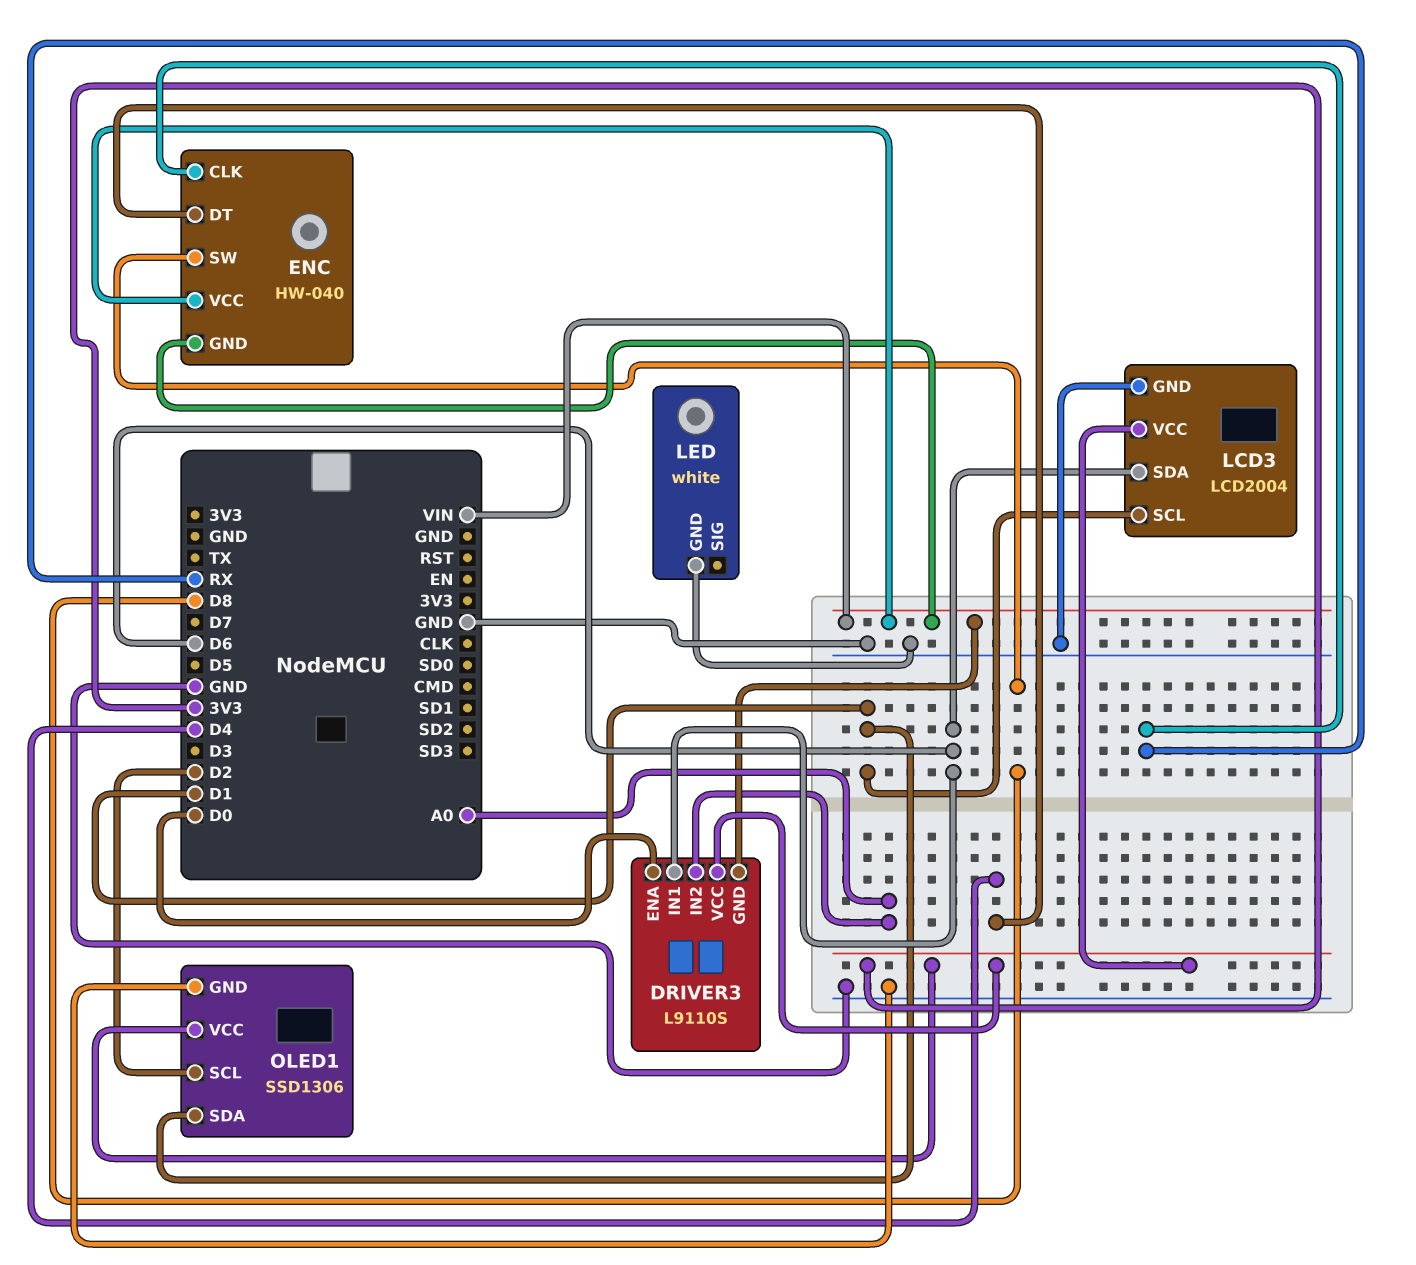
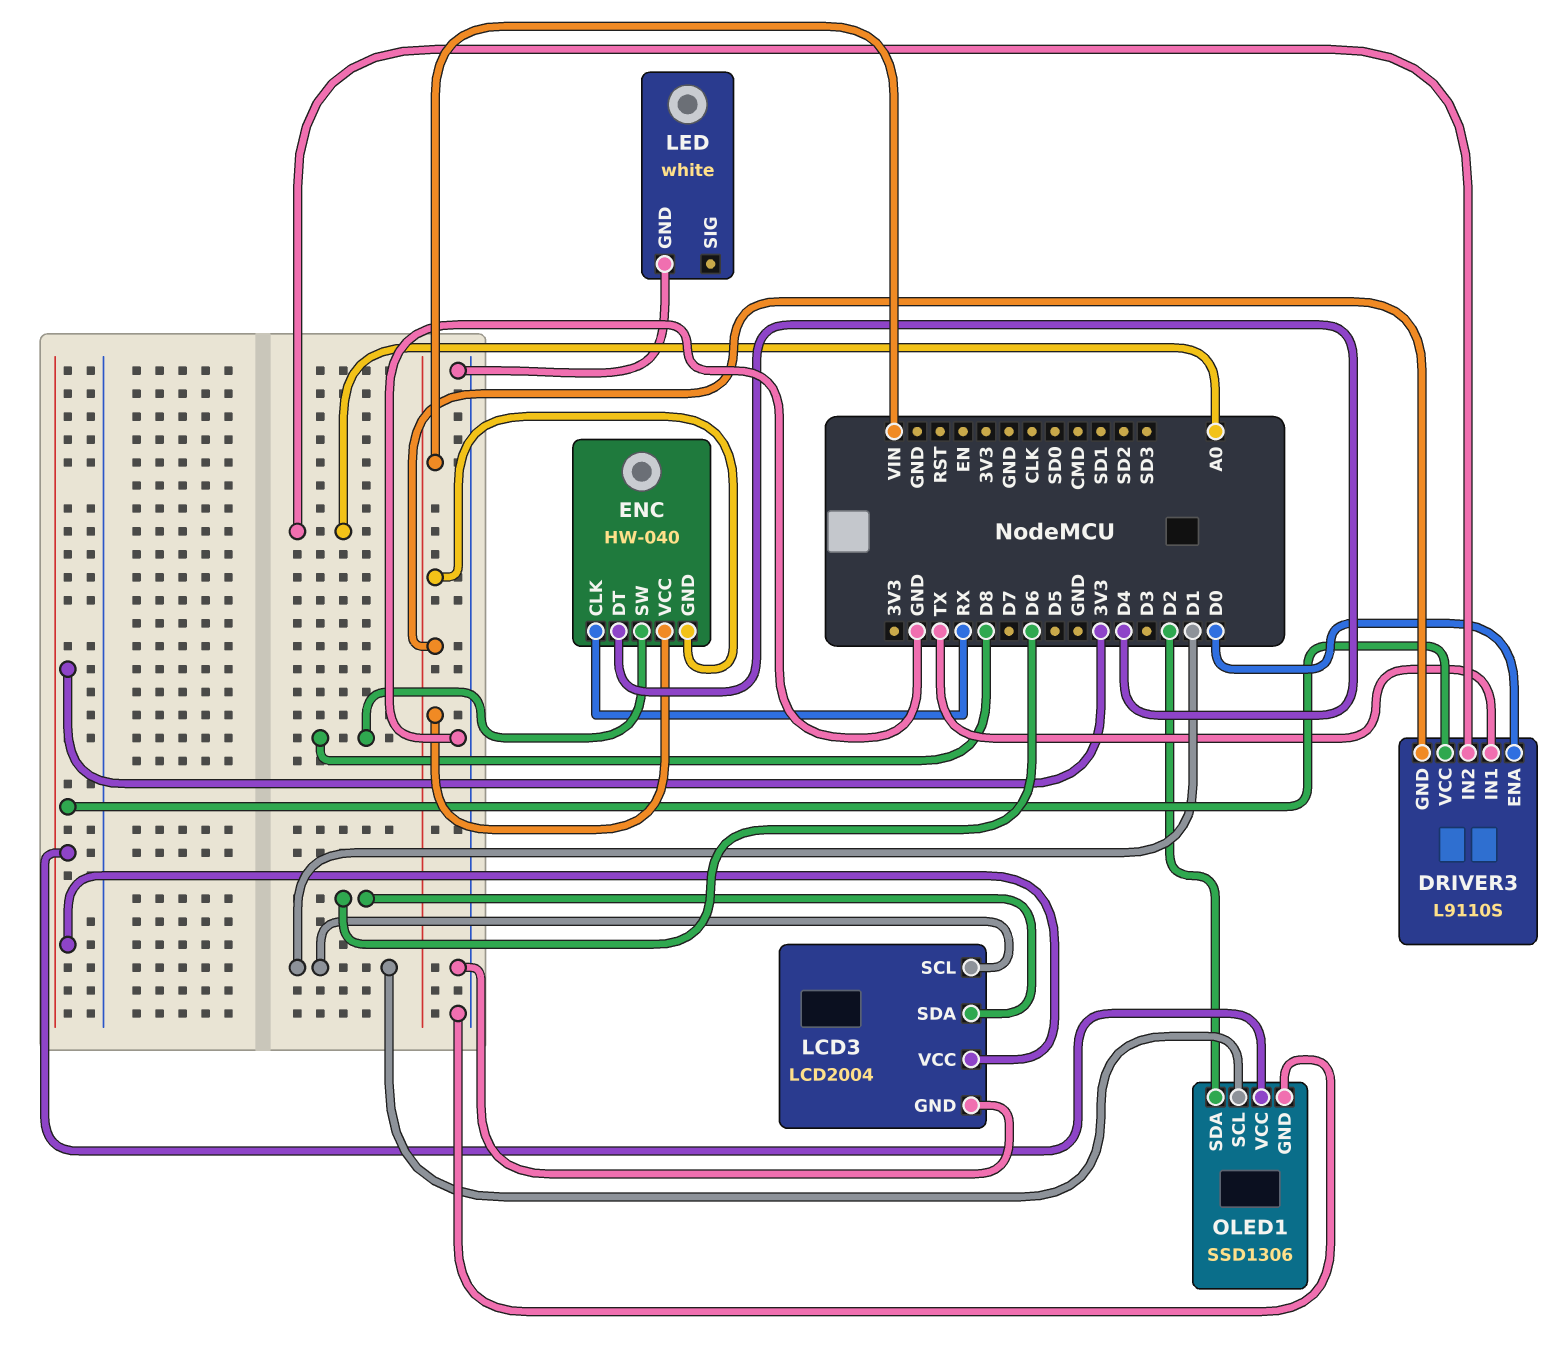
DRIVER3 pin IN1: D6 -> TX
OLED1 pin SCL: D2 -> D1
OLED1 pin SDA: D1 -> D2

